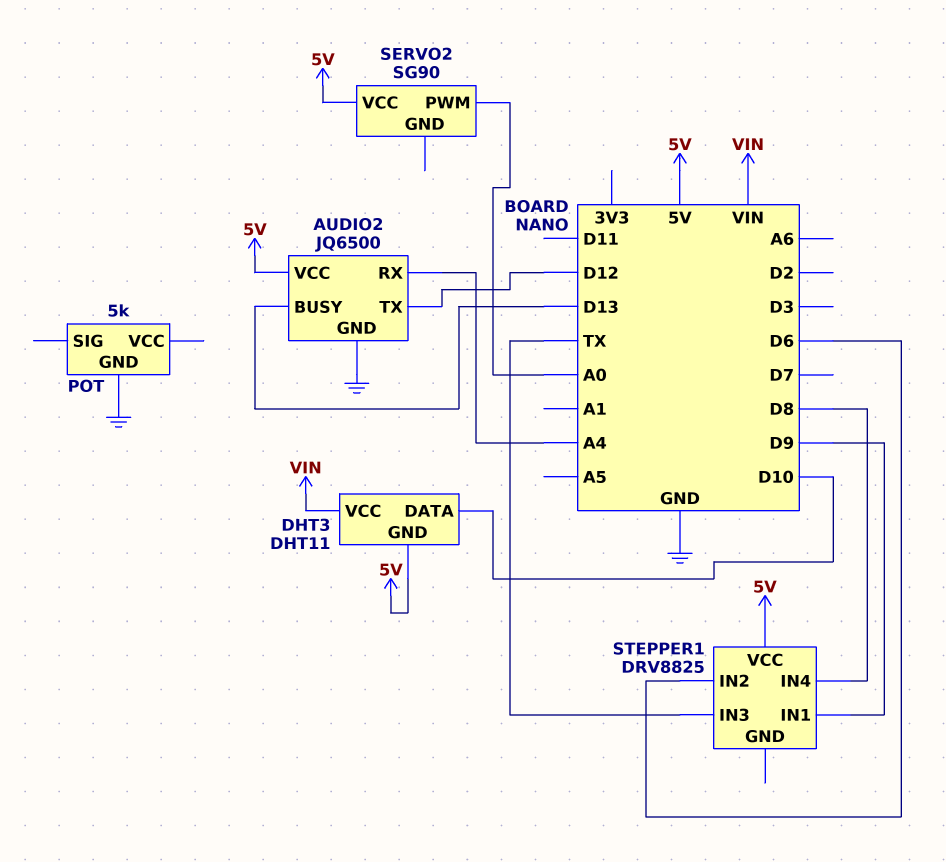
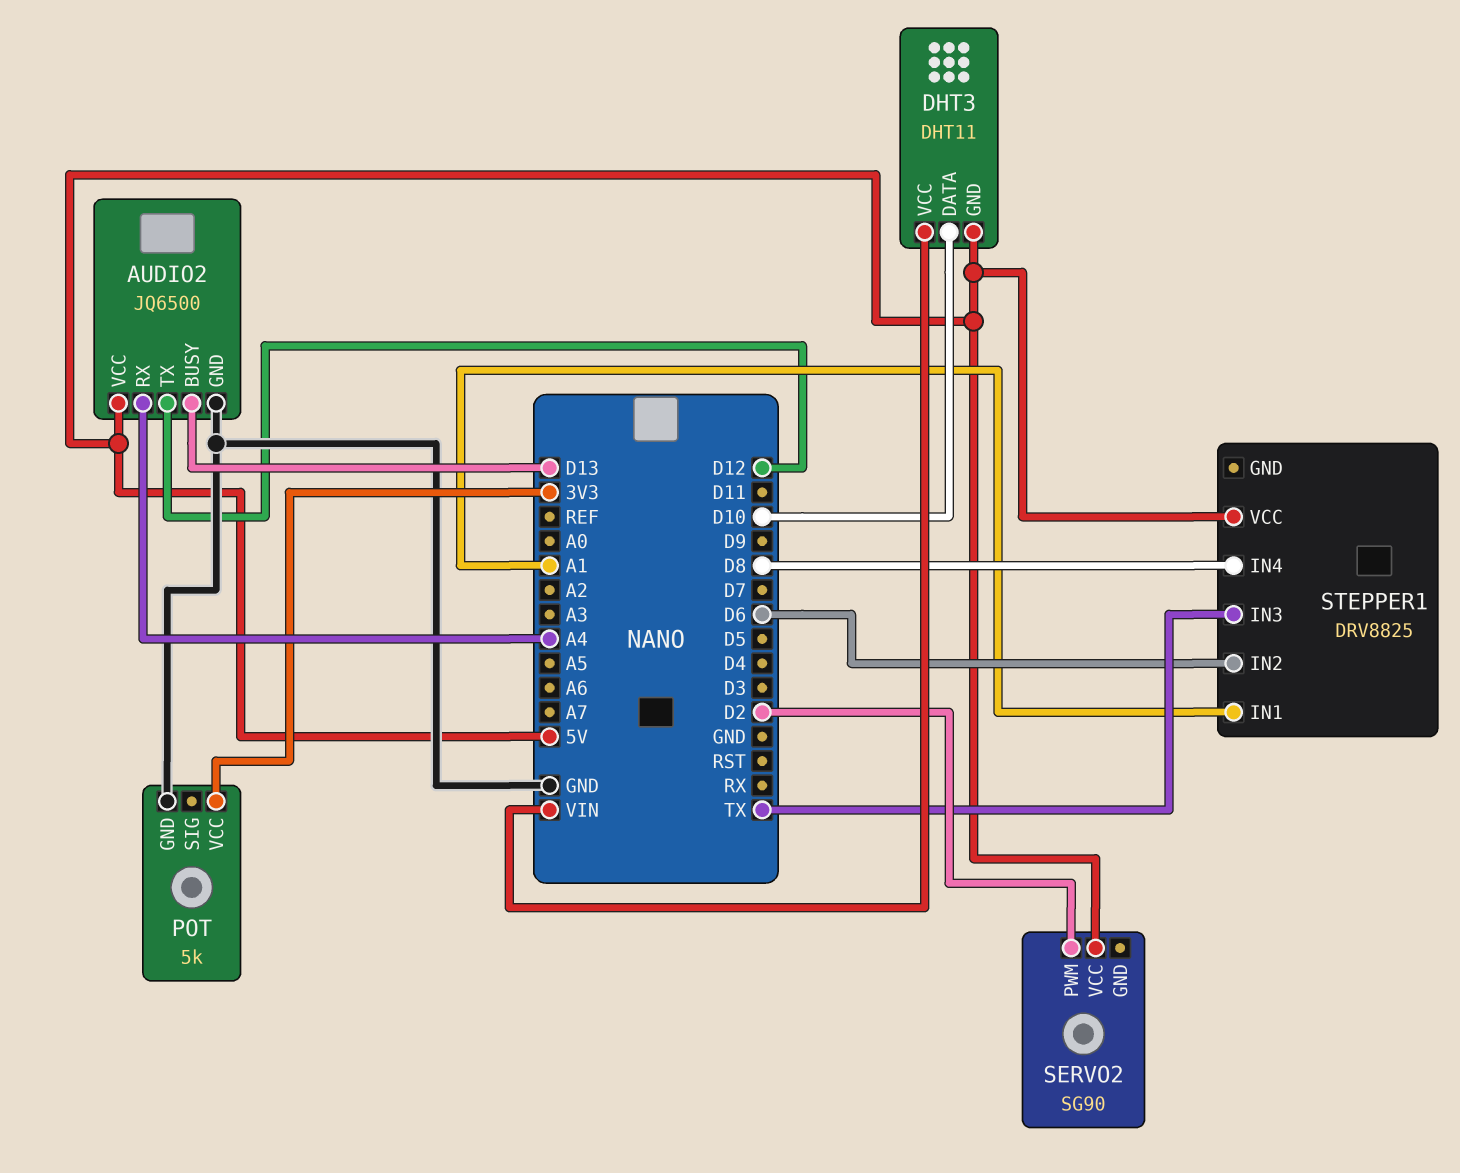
POT pin VCC: none -> 3V3
SERVO2 pin PWM: A0 -> D2
STEPPER1 pin IN1: D9 -> A1

